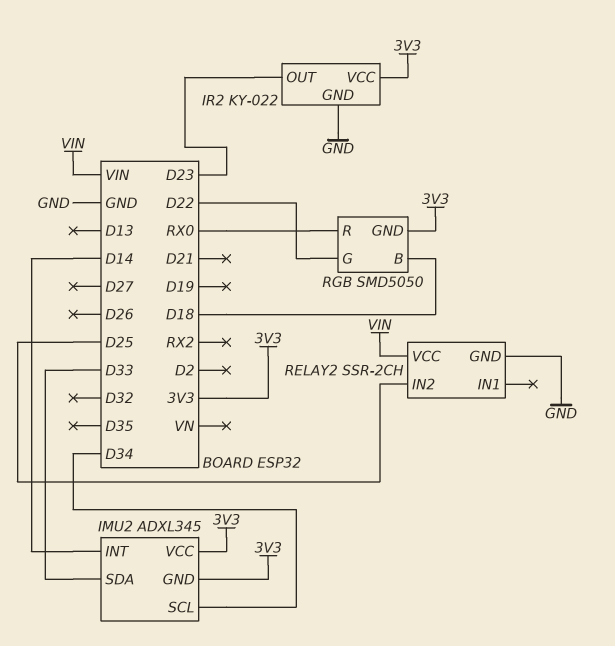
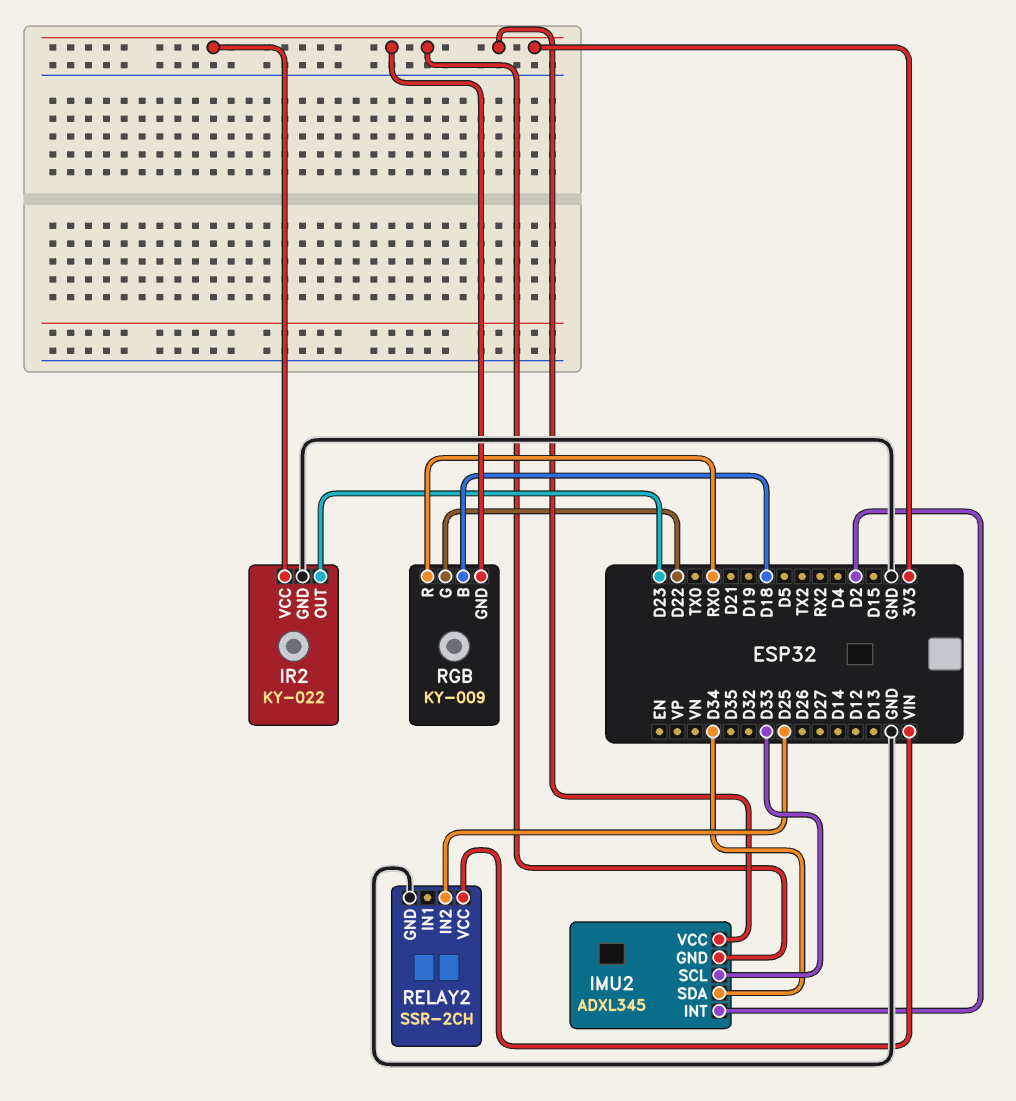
IMU2 pin INT: D14 -> D2
IMU2 pin SCL: D34 -> D33
IMU2 pin SDA: D33 -> D34
RGB: SMD5050 -> KY-009

